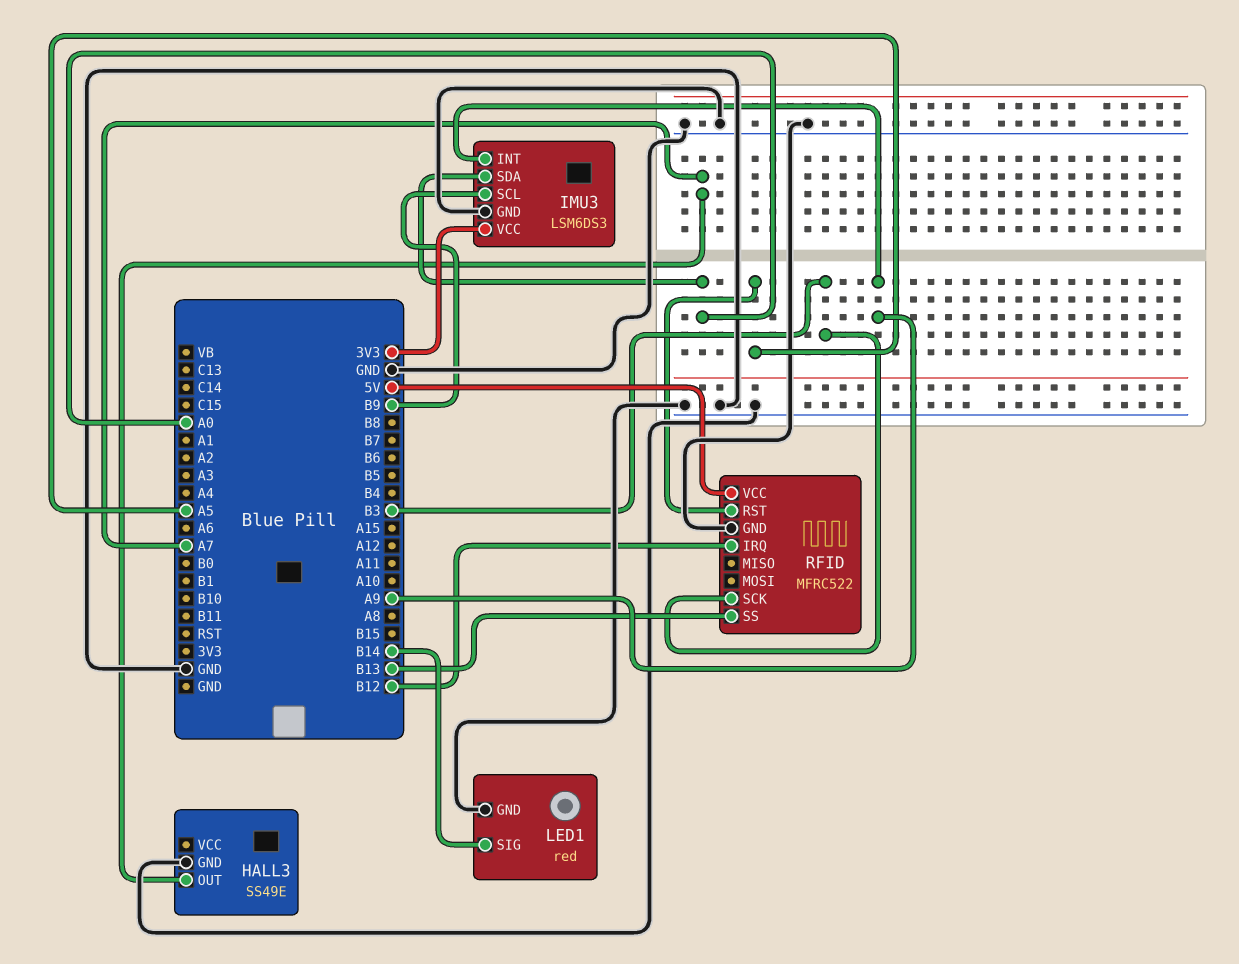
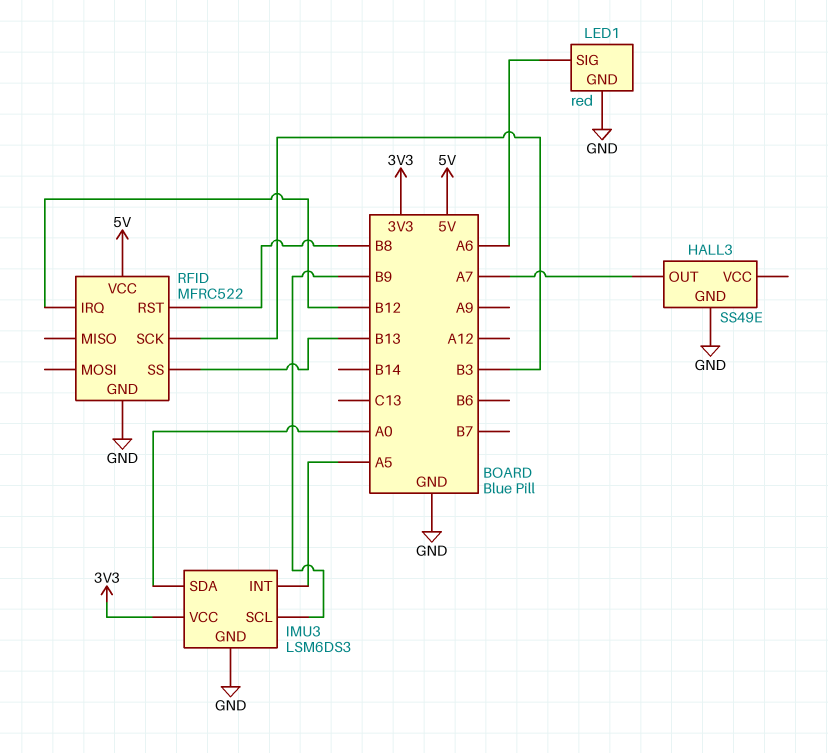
IMU3 pin INT: A9 -> A5
LED1 pin SIG: B14 -> A6
RFID pin RST: A5 -> B8

